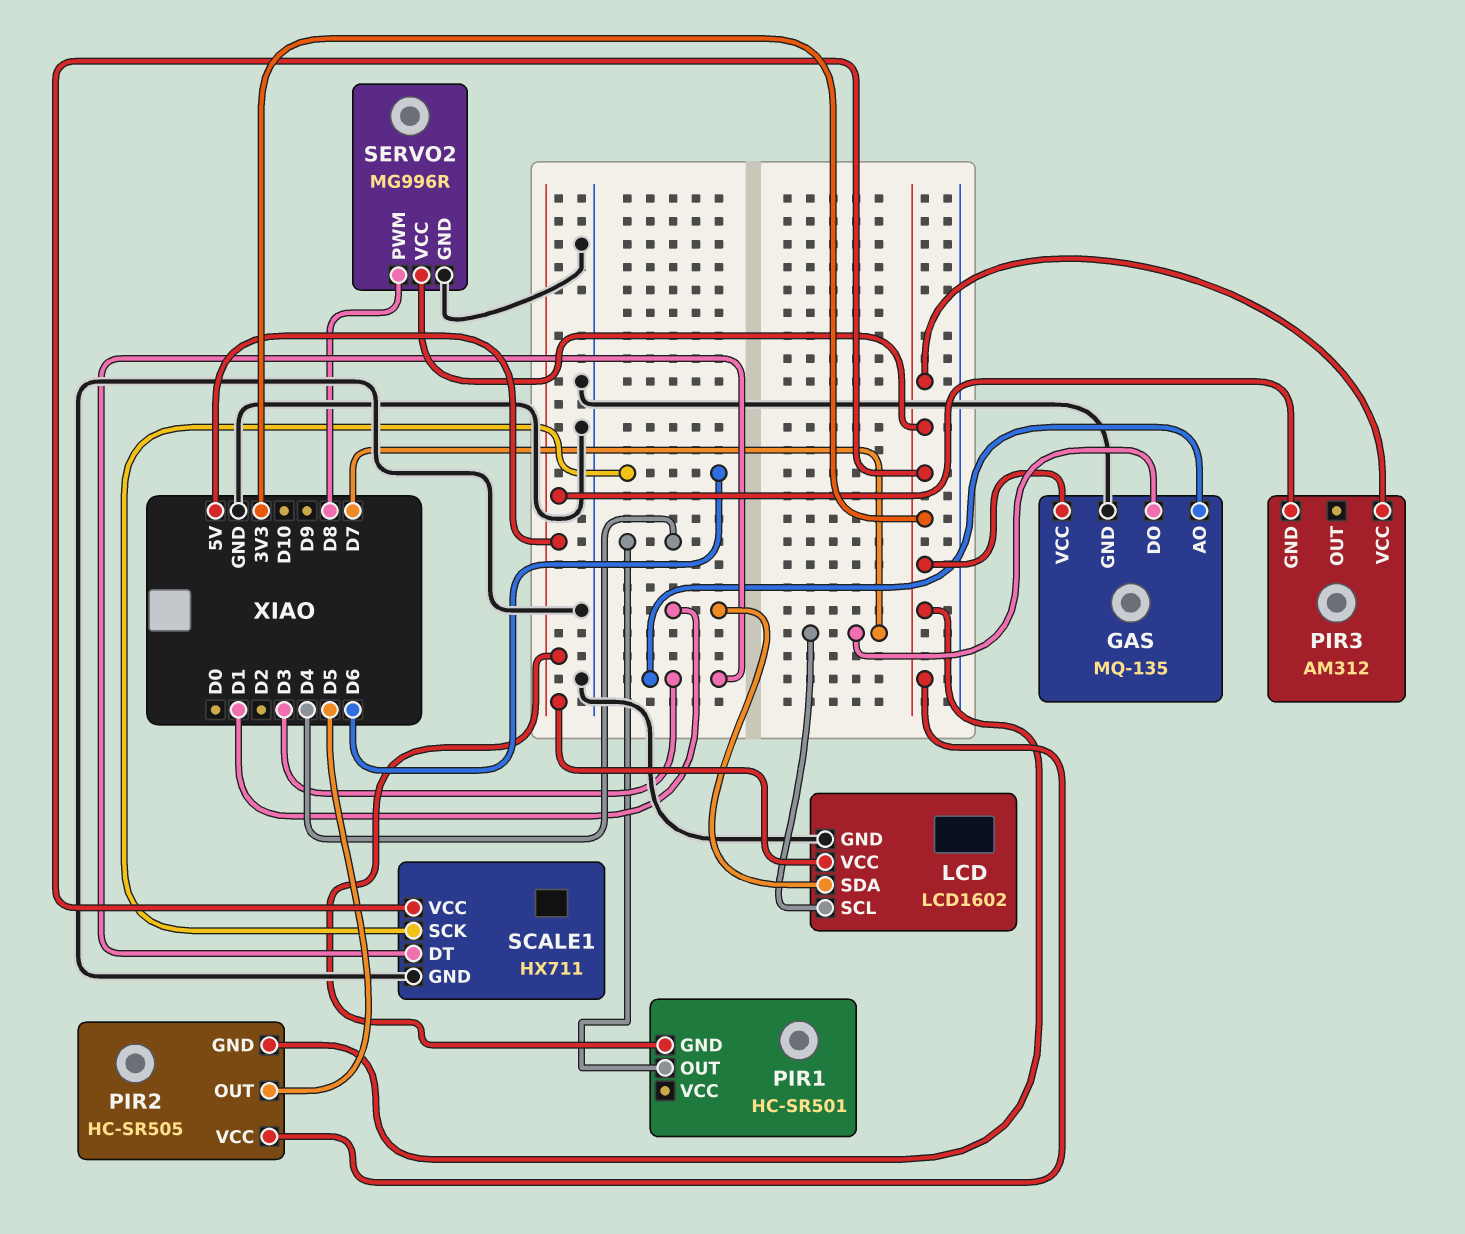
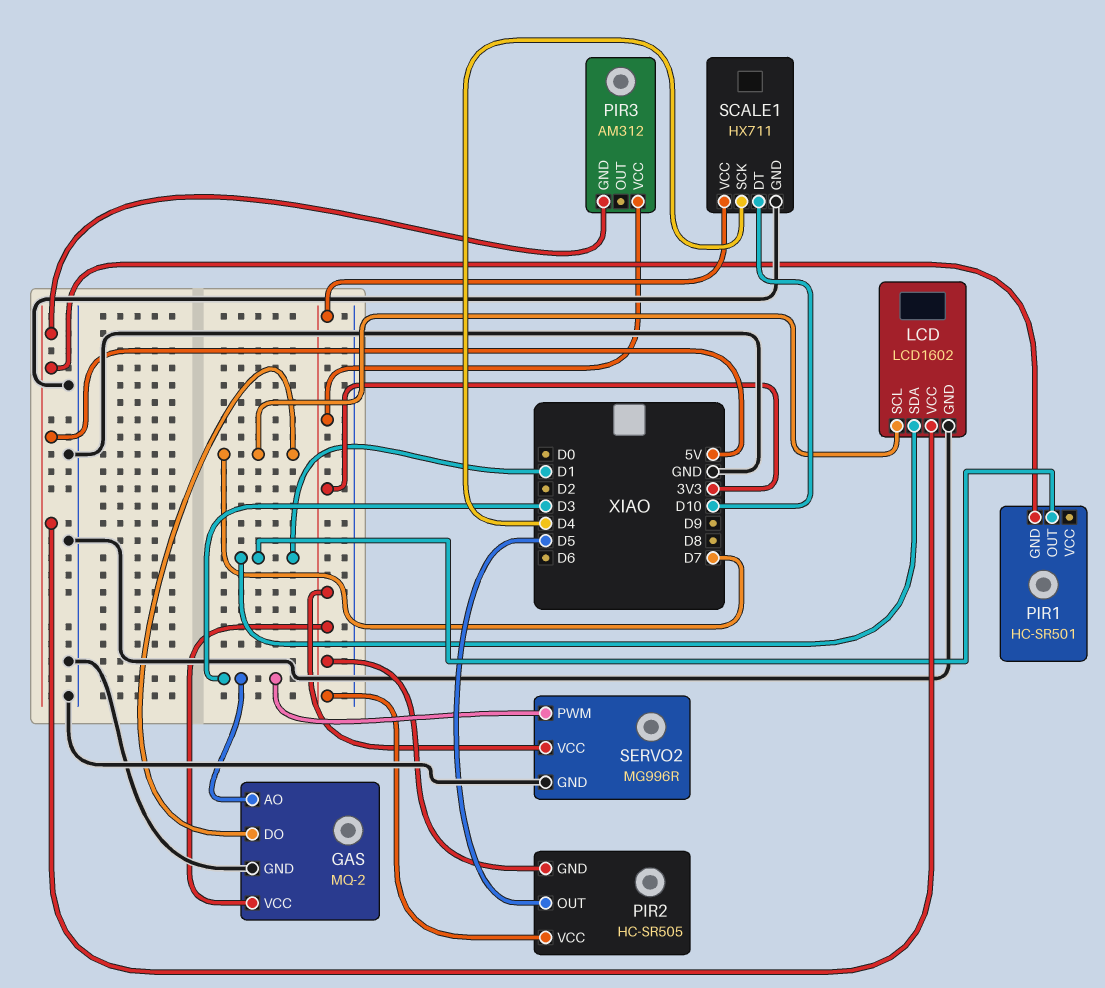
GAS: MQ-135 -> MQ-2
PIR1 pin OUT: D4 -> D1
SCALE1 pin DT: D3 -> D10
SCALE1 pin SCK: D6 -> D4
SERVO2 pin PWM: D8 -> D3

